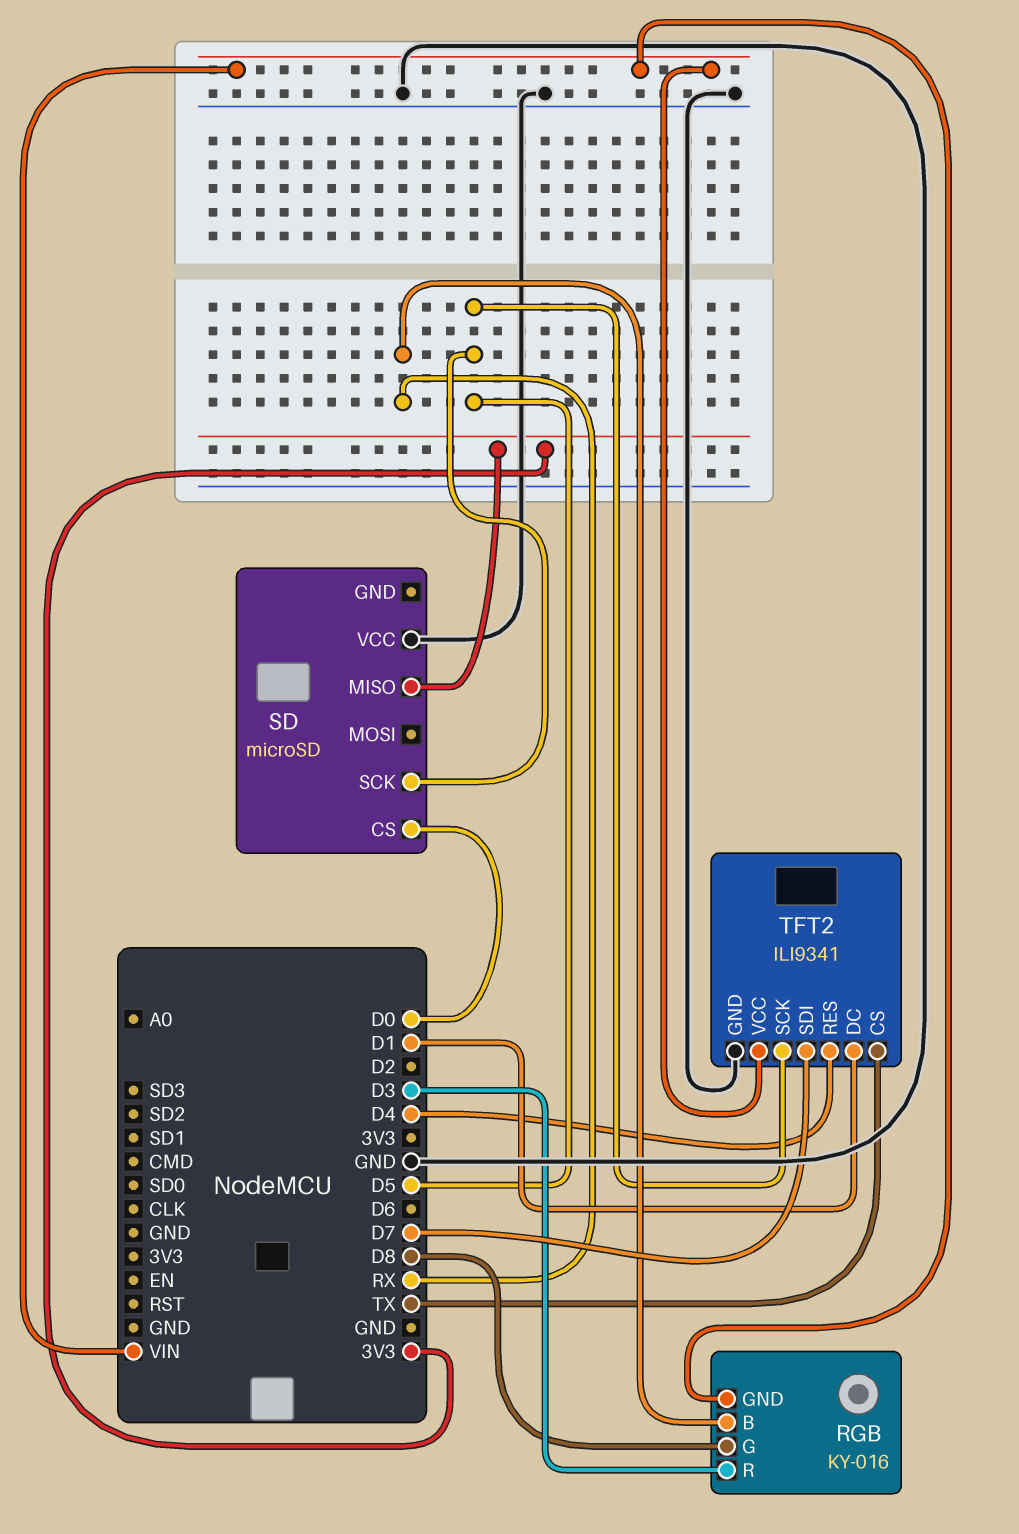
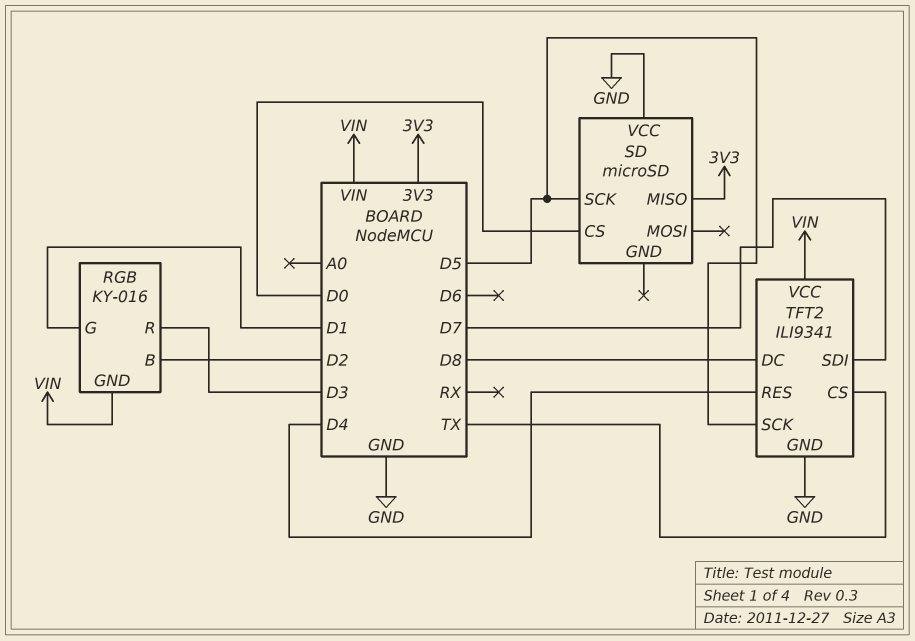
RGB pin B: RX -> D2
RGB pin G: D8 -> D1
TFT2 pin DC: D1 -> D8

